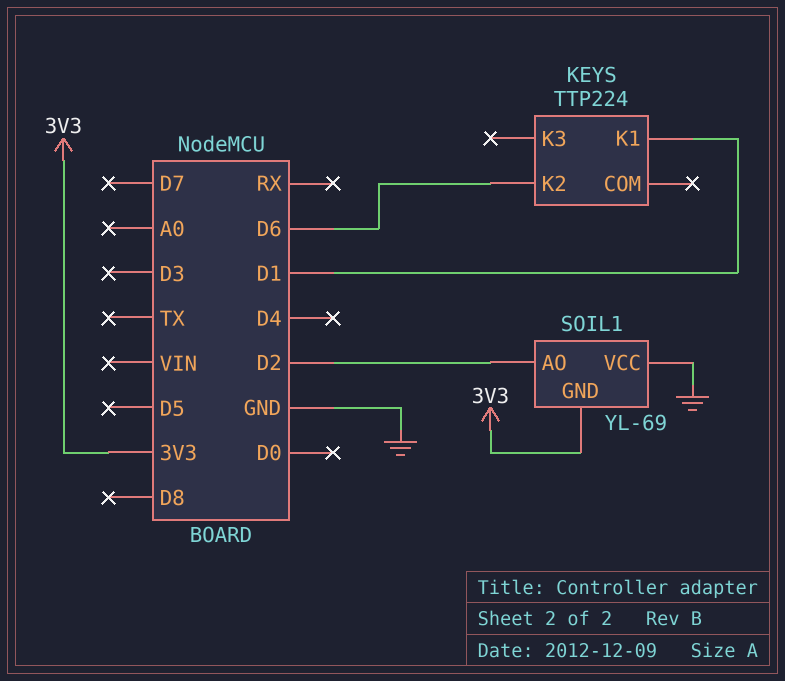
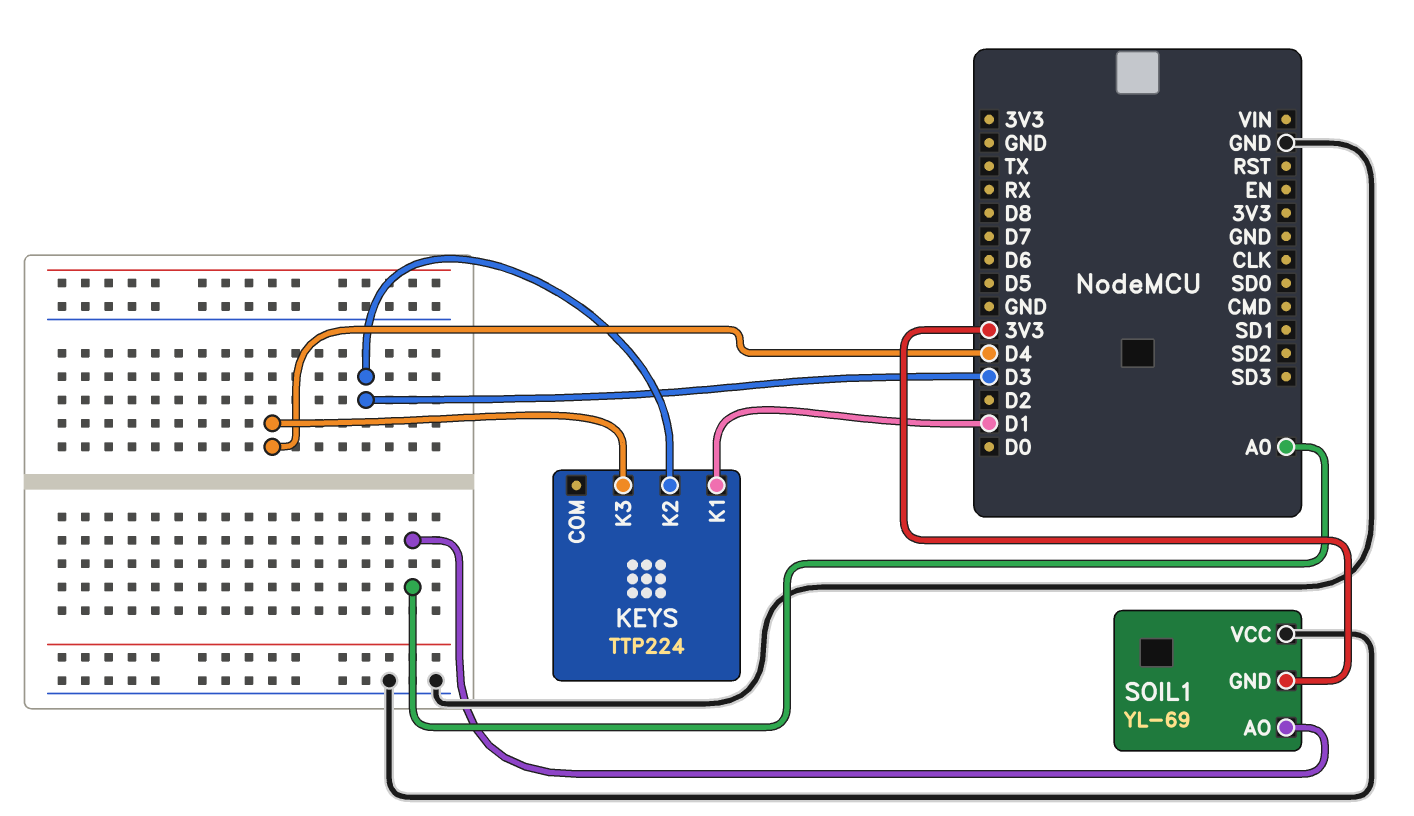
KEYS pin K2: D6 -> D3
KEYS pin K3: none -> D4
SOIL1 pin AO: D2 -> A0

